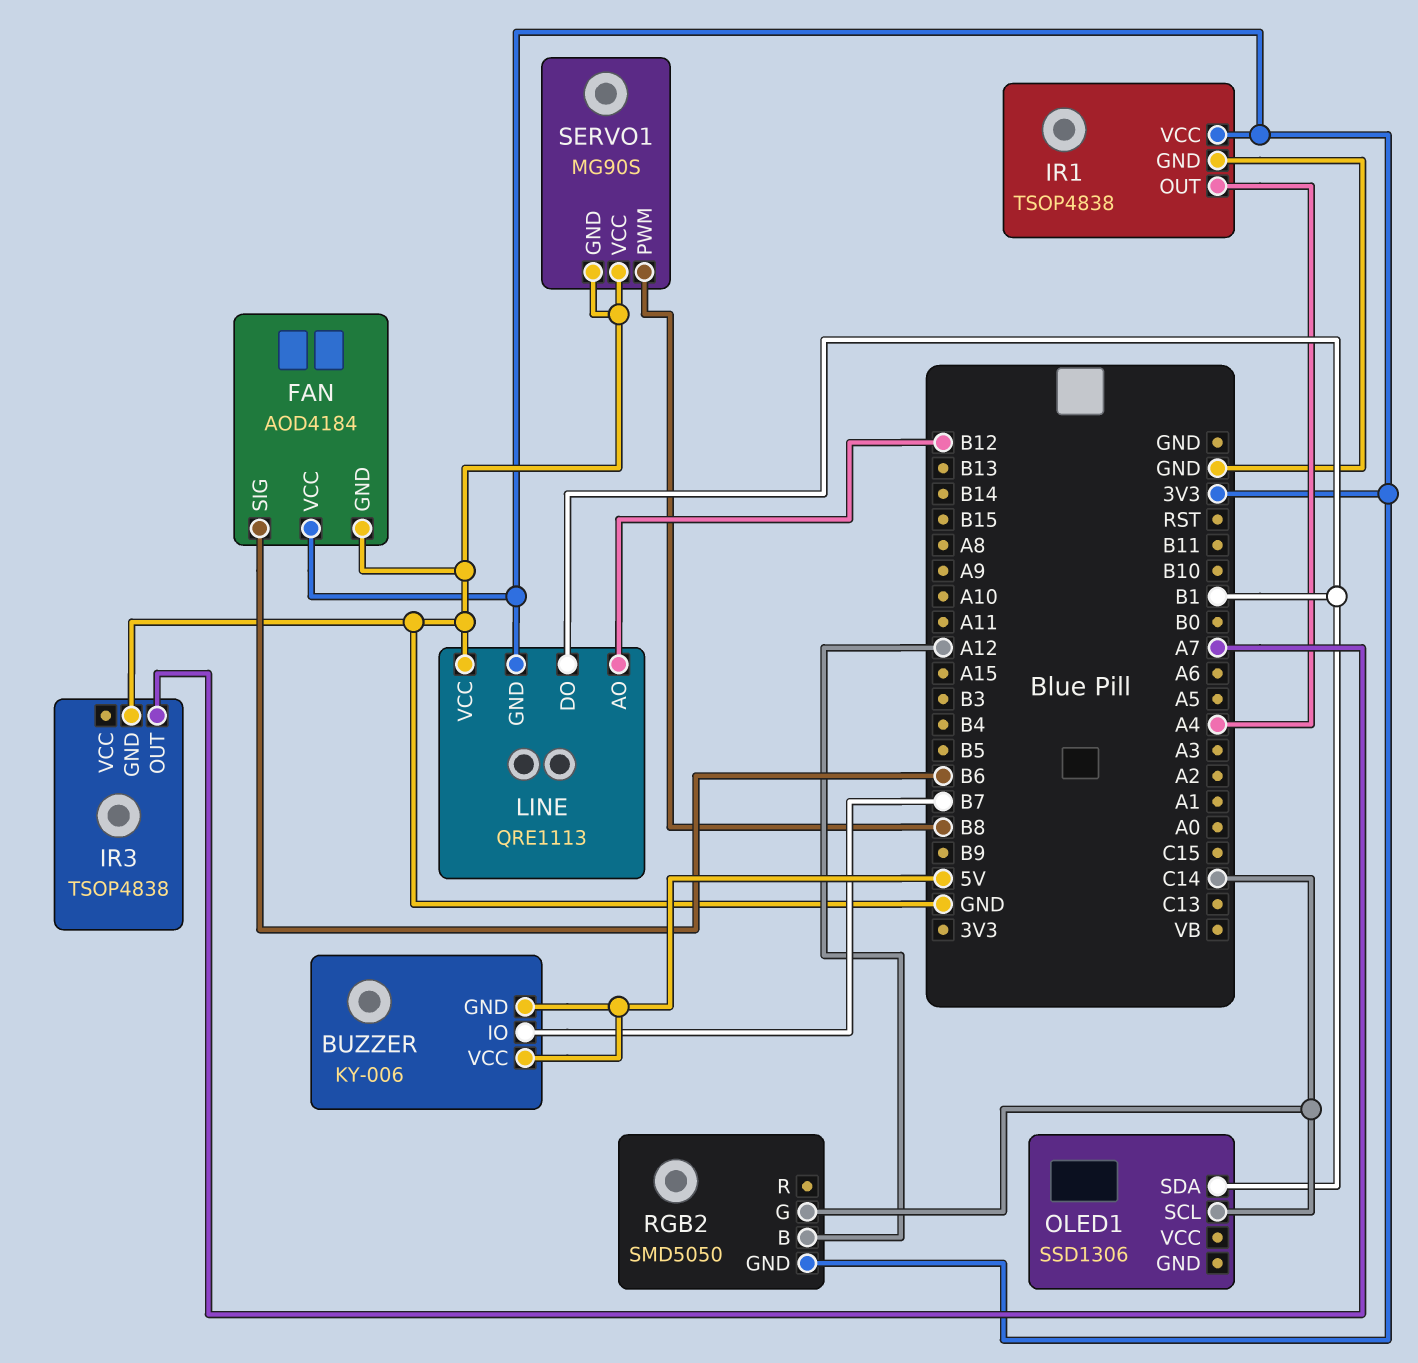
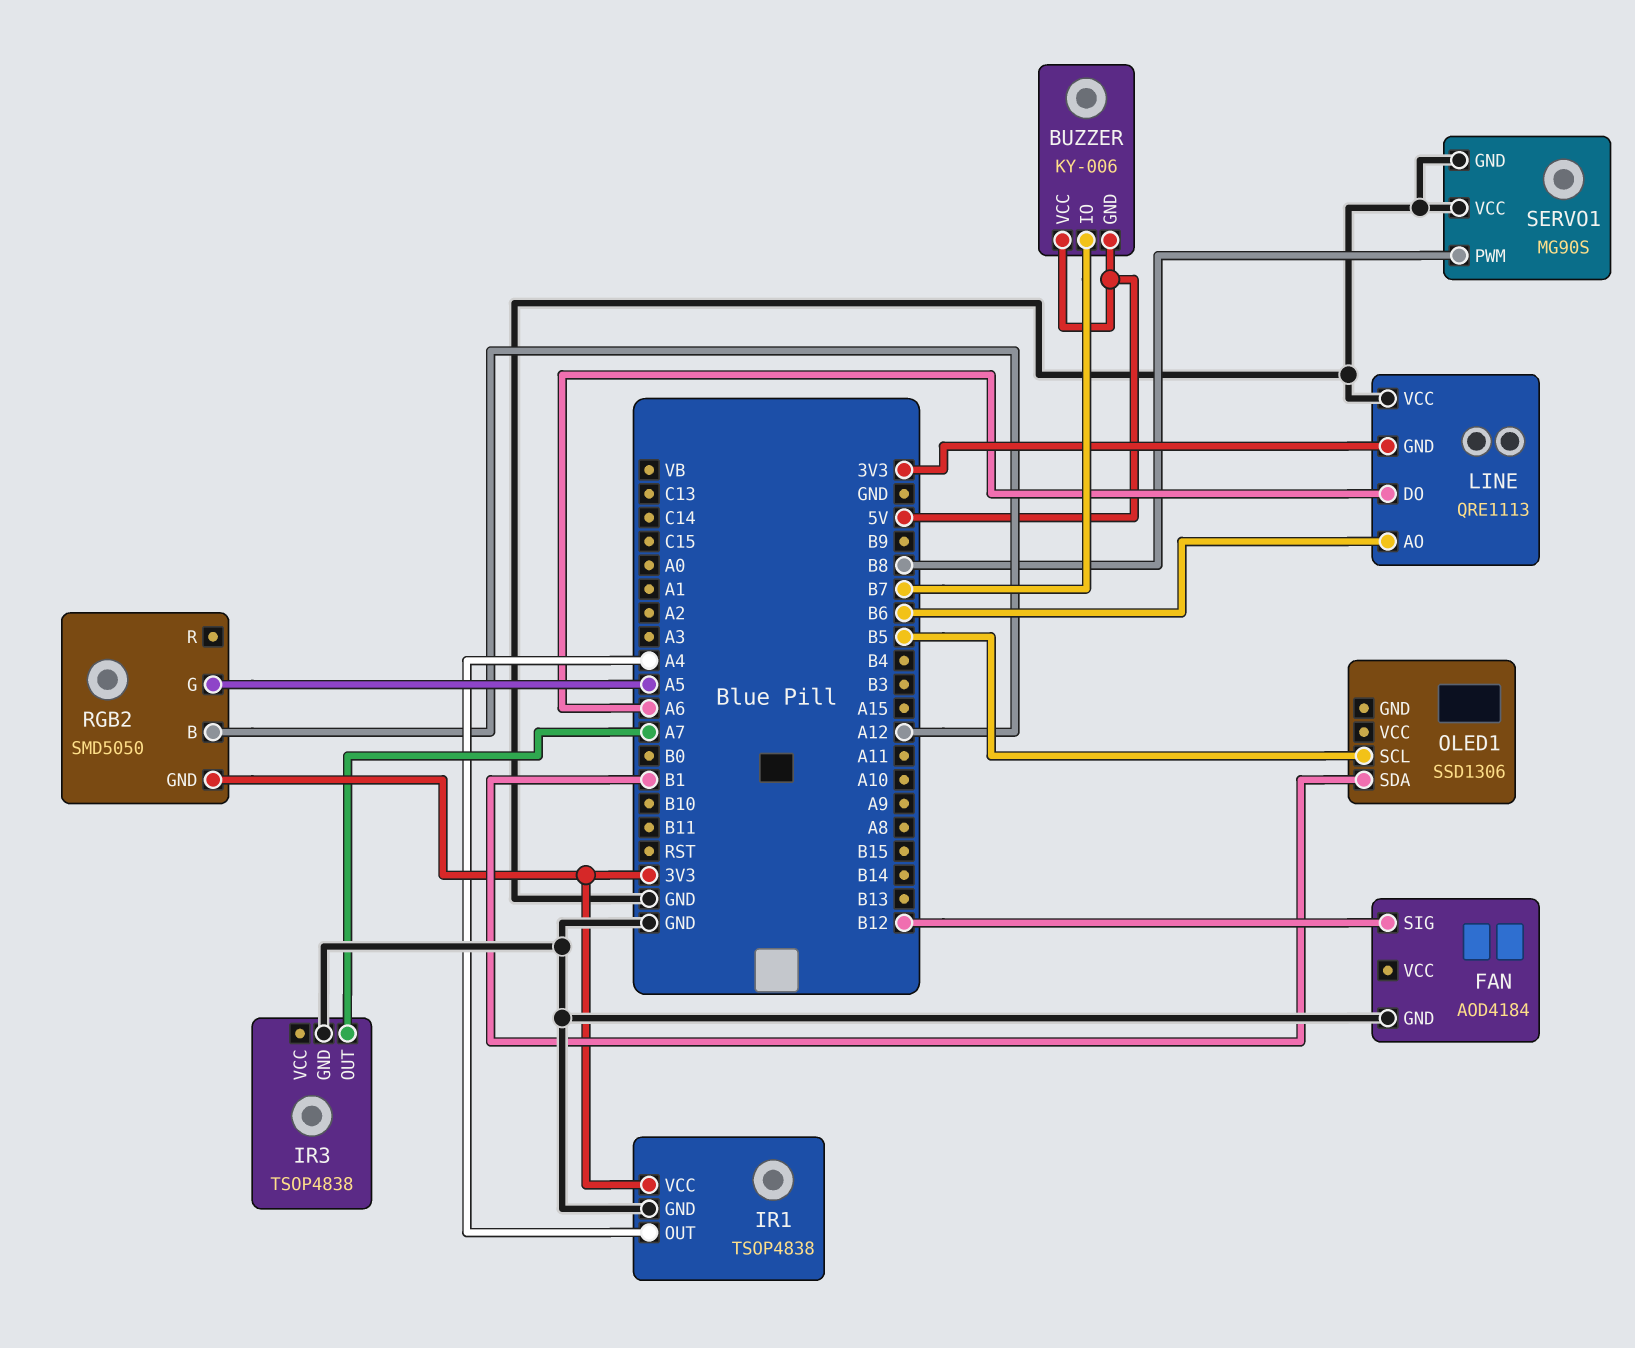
FAN pin SIG: B6 -> B12
FAN pin VCC: 3V3 -> none
LINE pin AO: B12 -> B6
LINE pin DO: B1 -> A6
OLED1 pin SCL: C14 -> B5
RGB2 pin G: C14 -> A5

